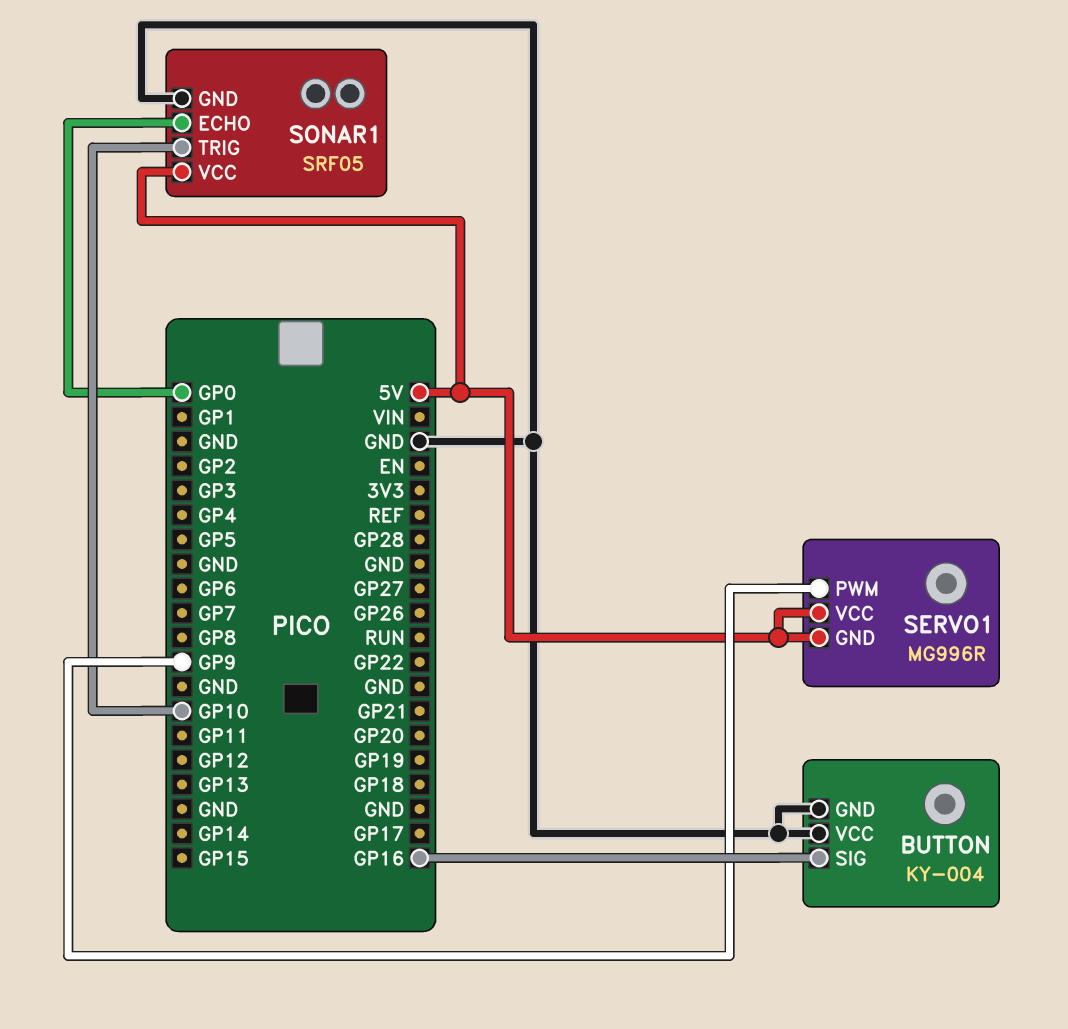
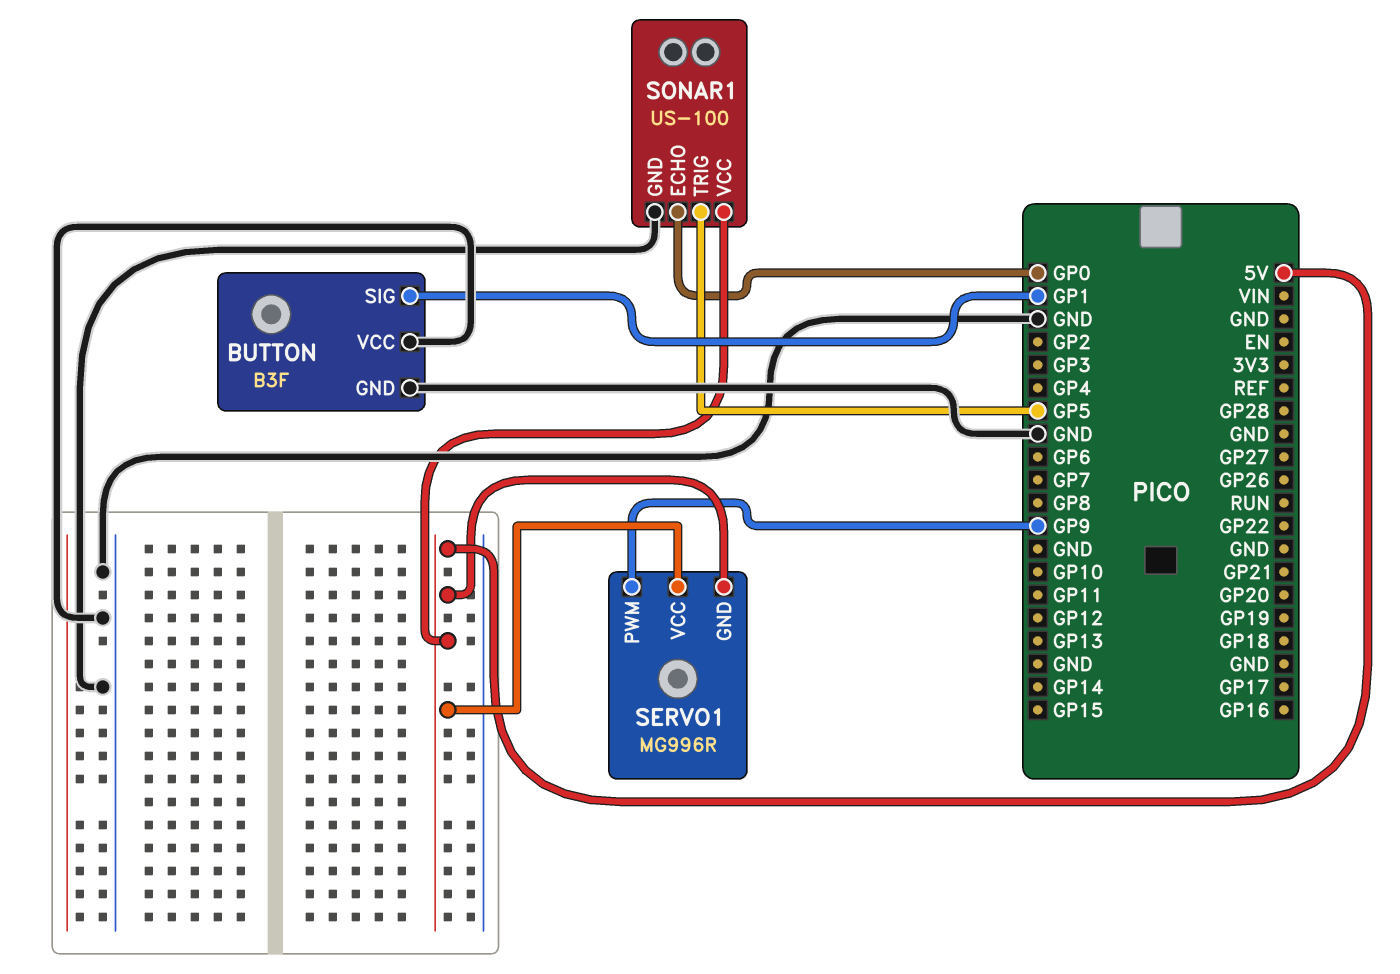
BUTTON: KY-004 -> B3F
BUTTON pin SIG: GP16 -> GP1
SONAR1: SRF05 -> US-100
SONAR1 pin TRIG: GP10 -> GP5

